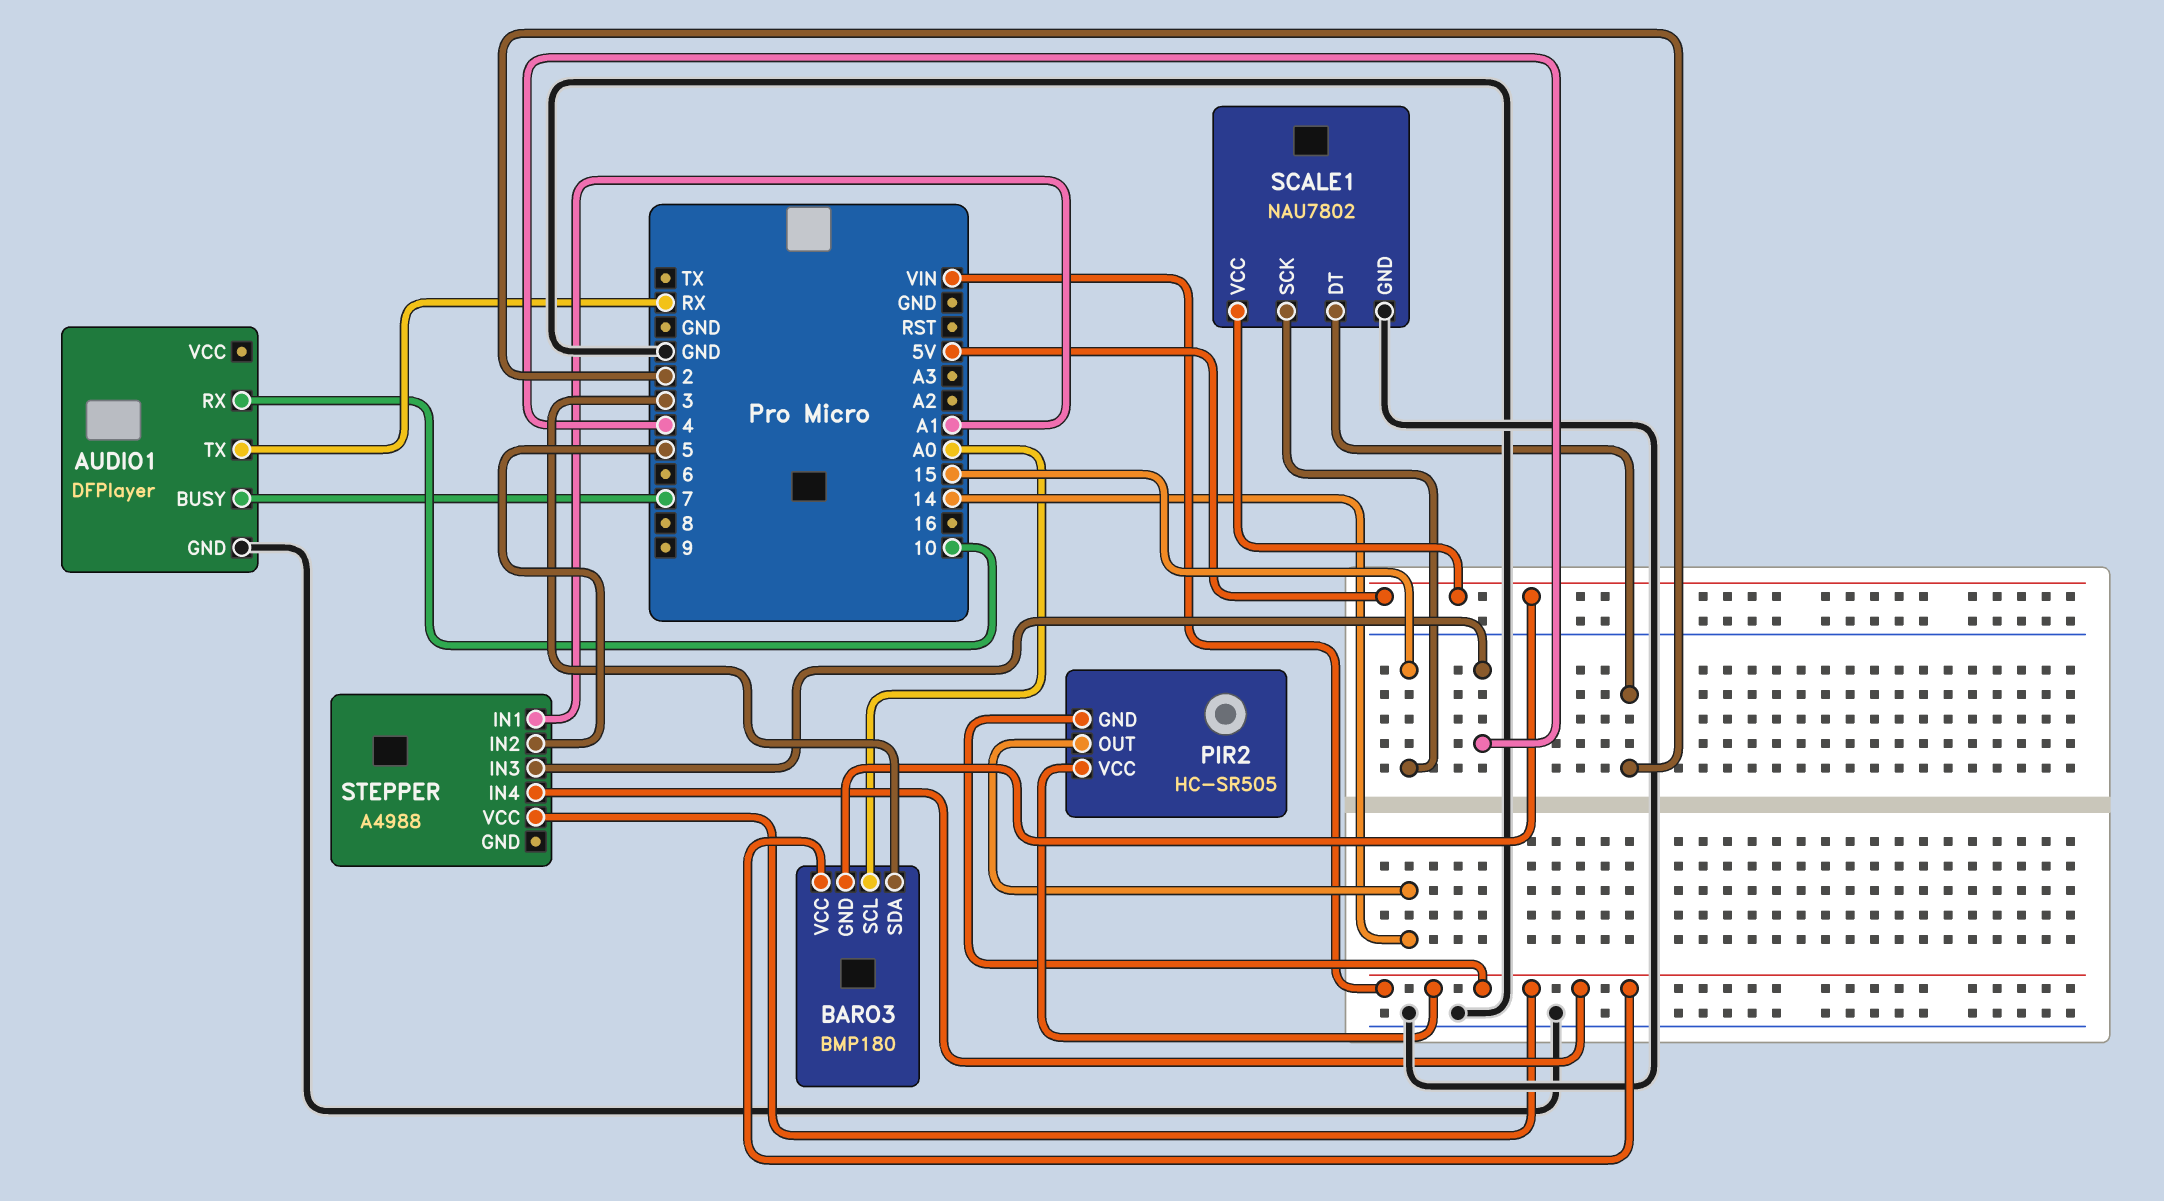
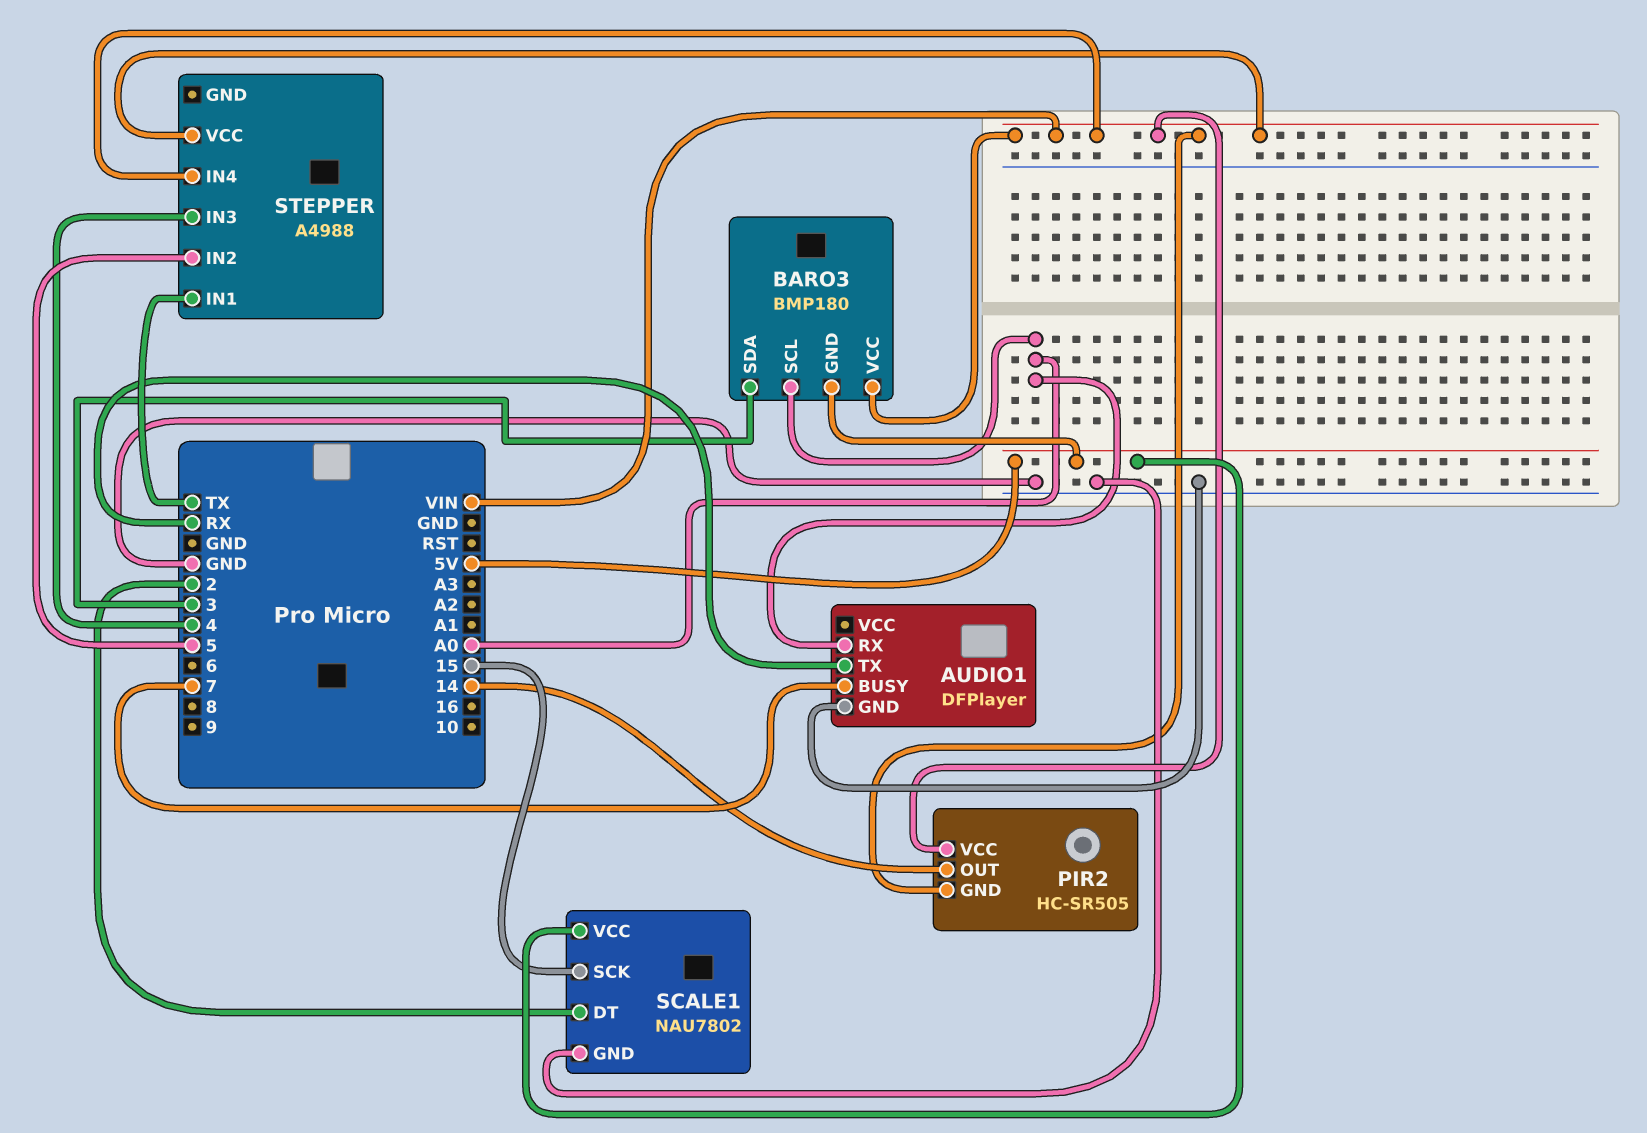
AUDIO1 pin RX: 10 -> A0
STEPPER pin IN1: A1 -> TX

